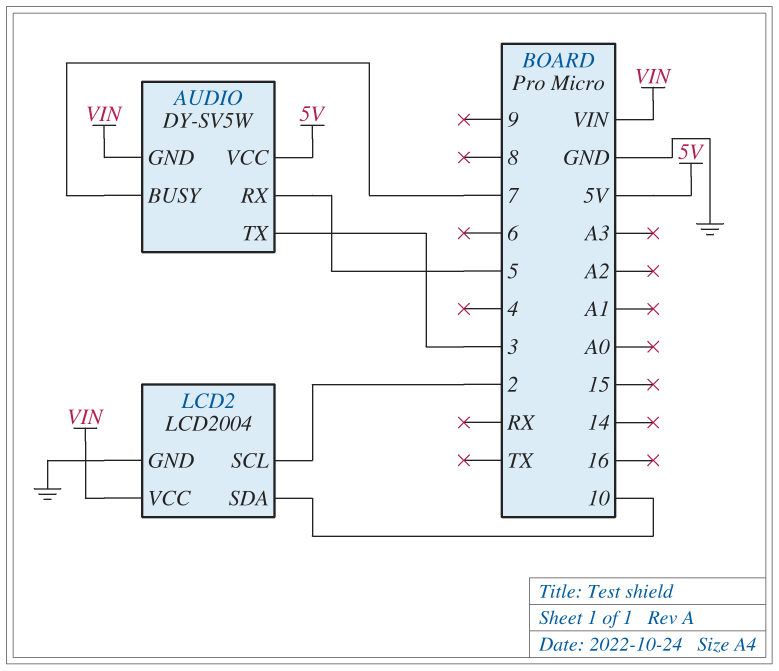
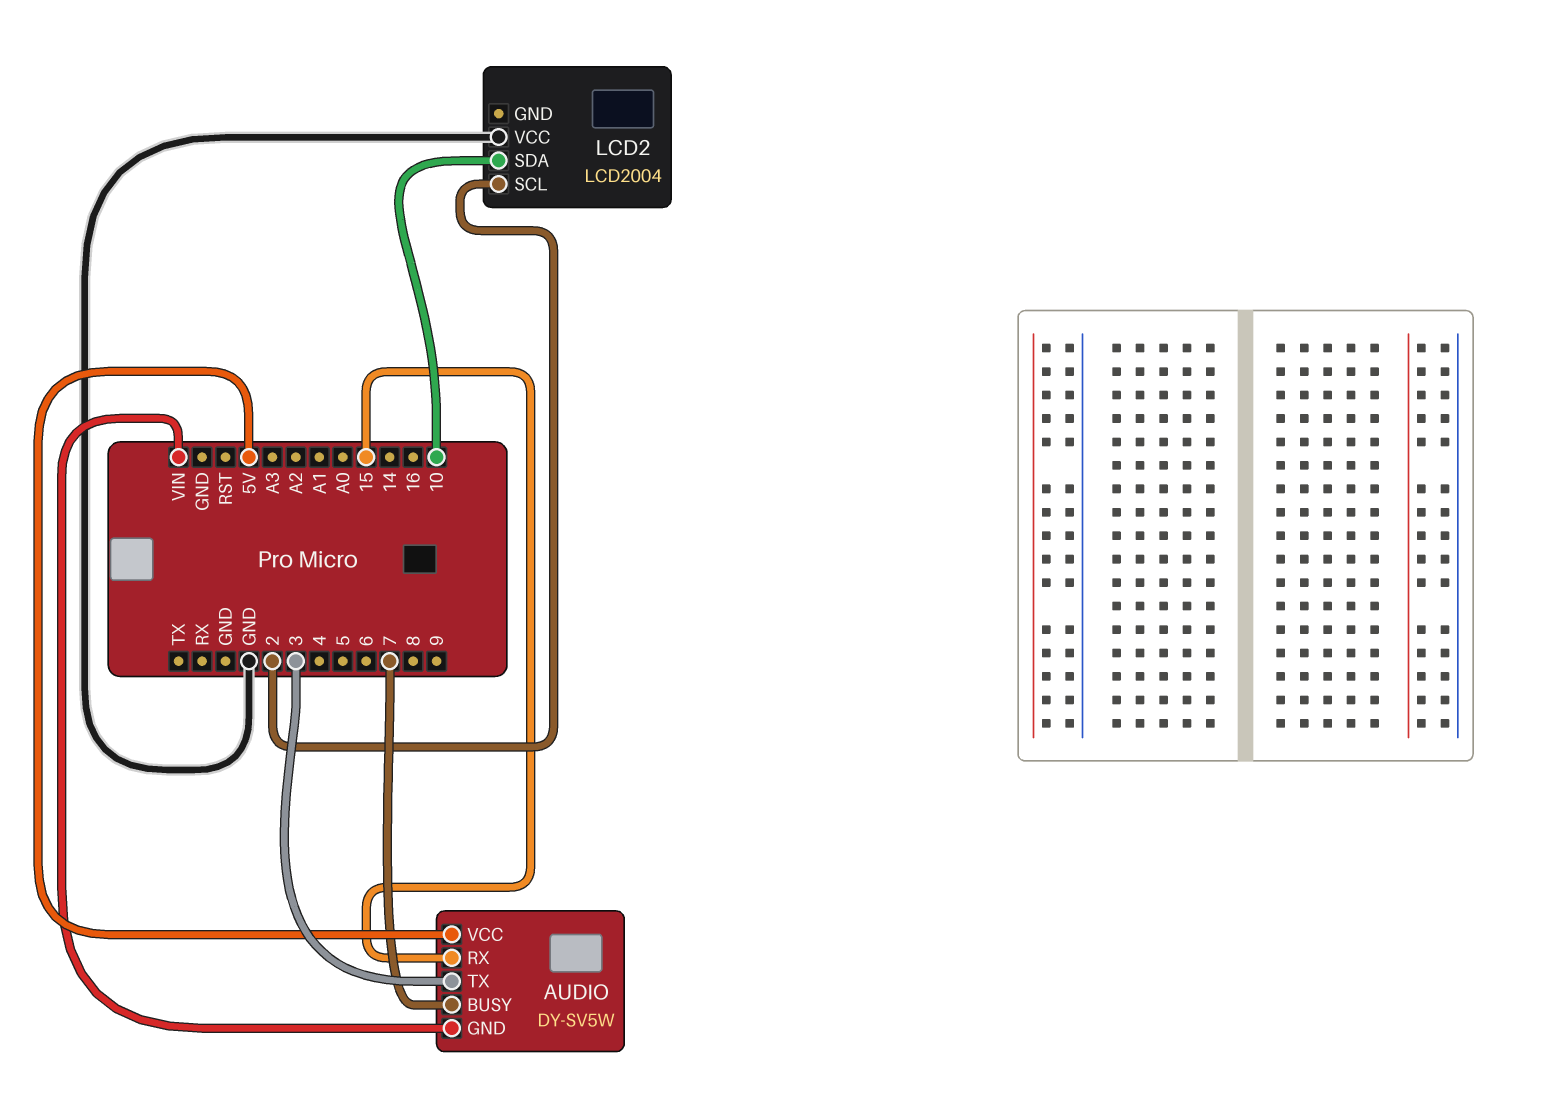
AUDIO pin RX: 5 -> 15
LCD2 pin GND: GND -> none
LCD2 pin VCC: VIN -> GND

